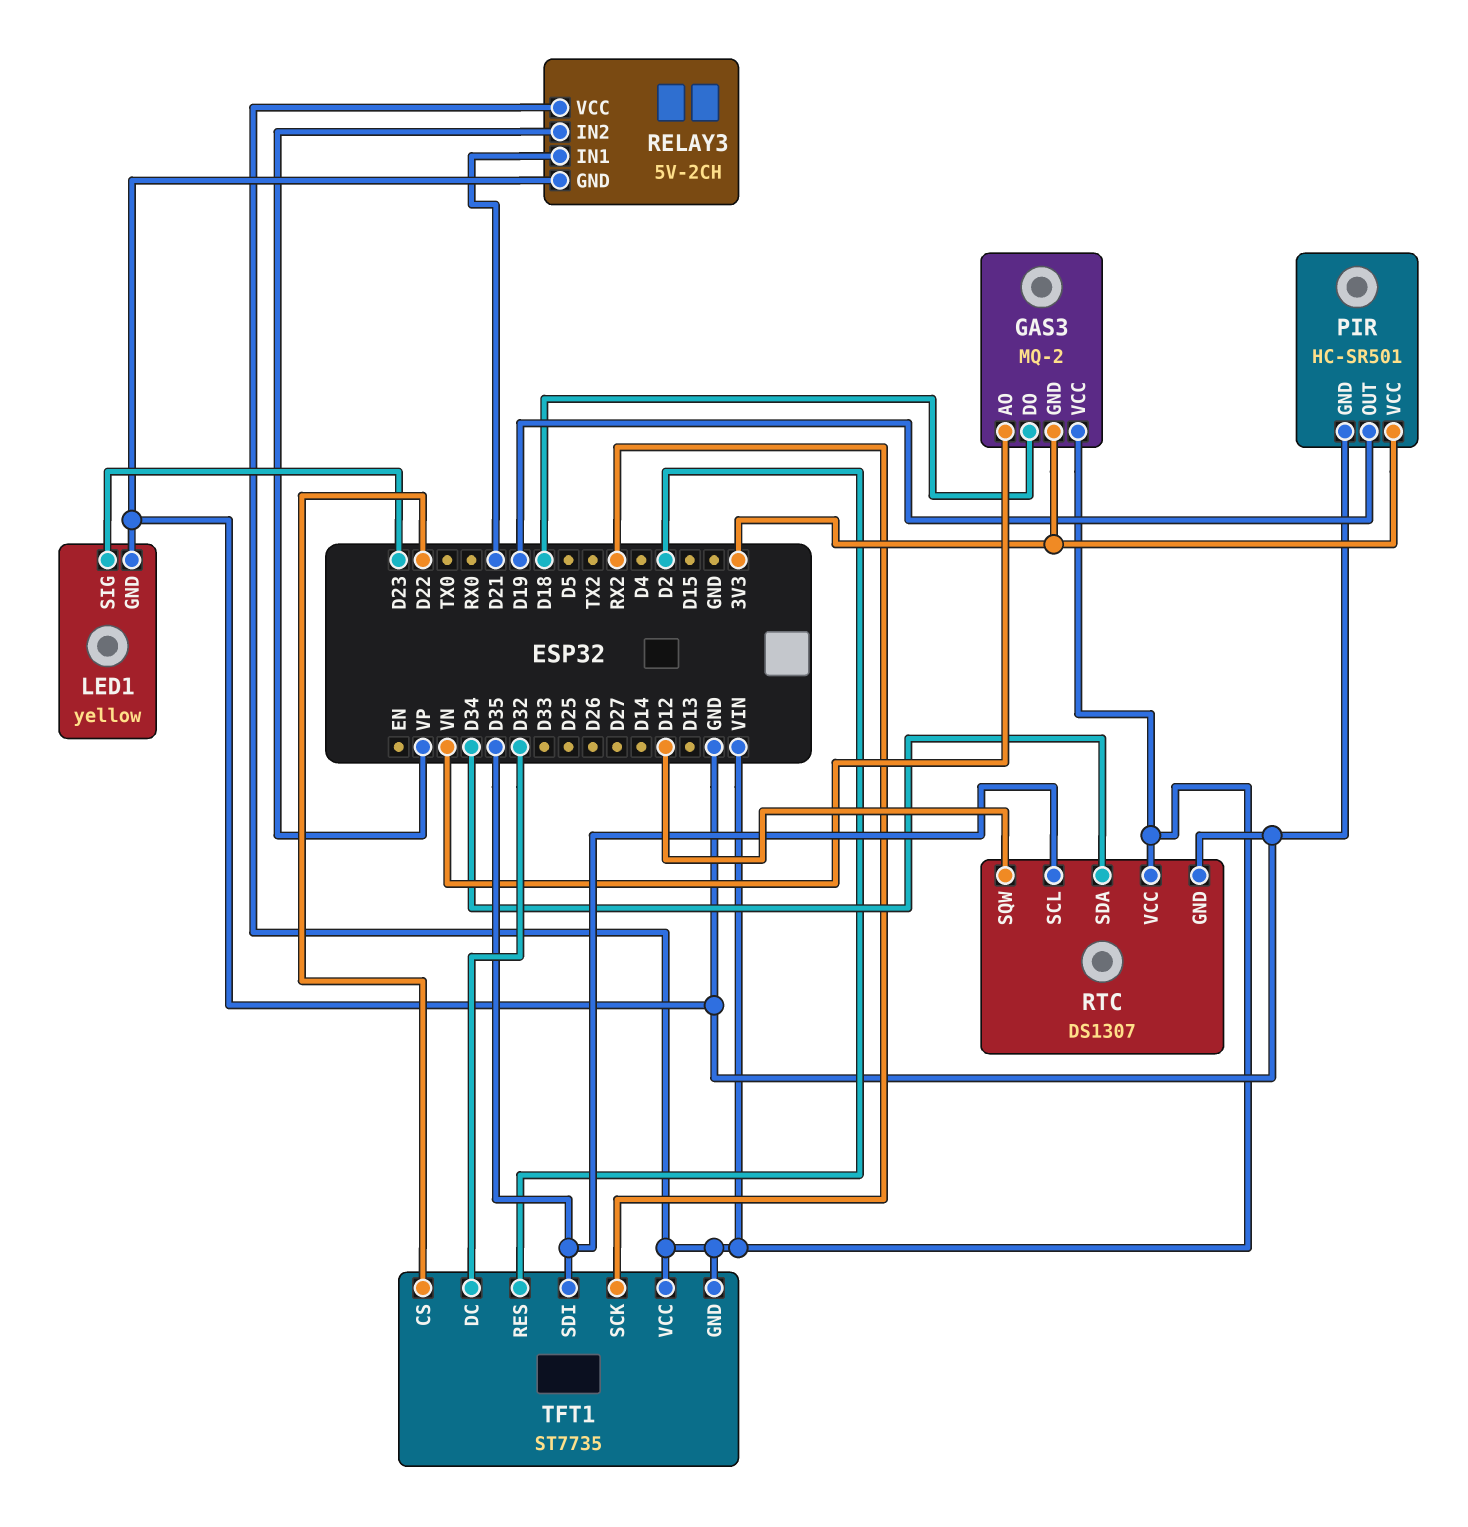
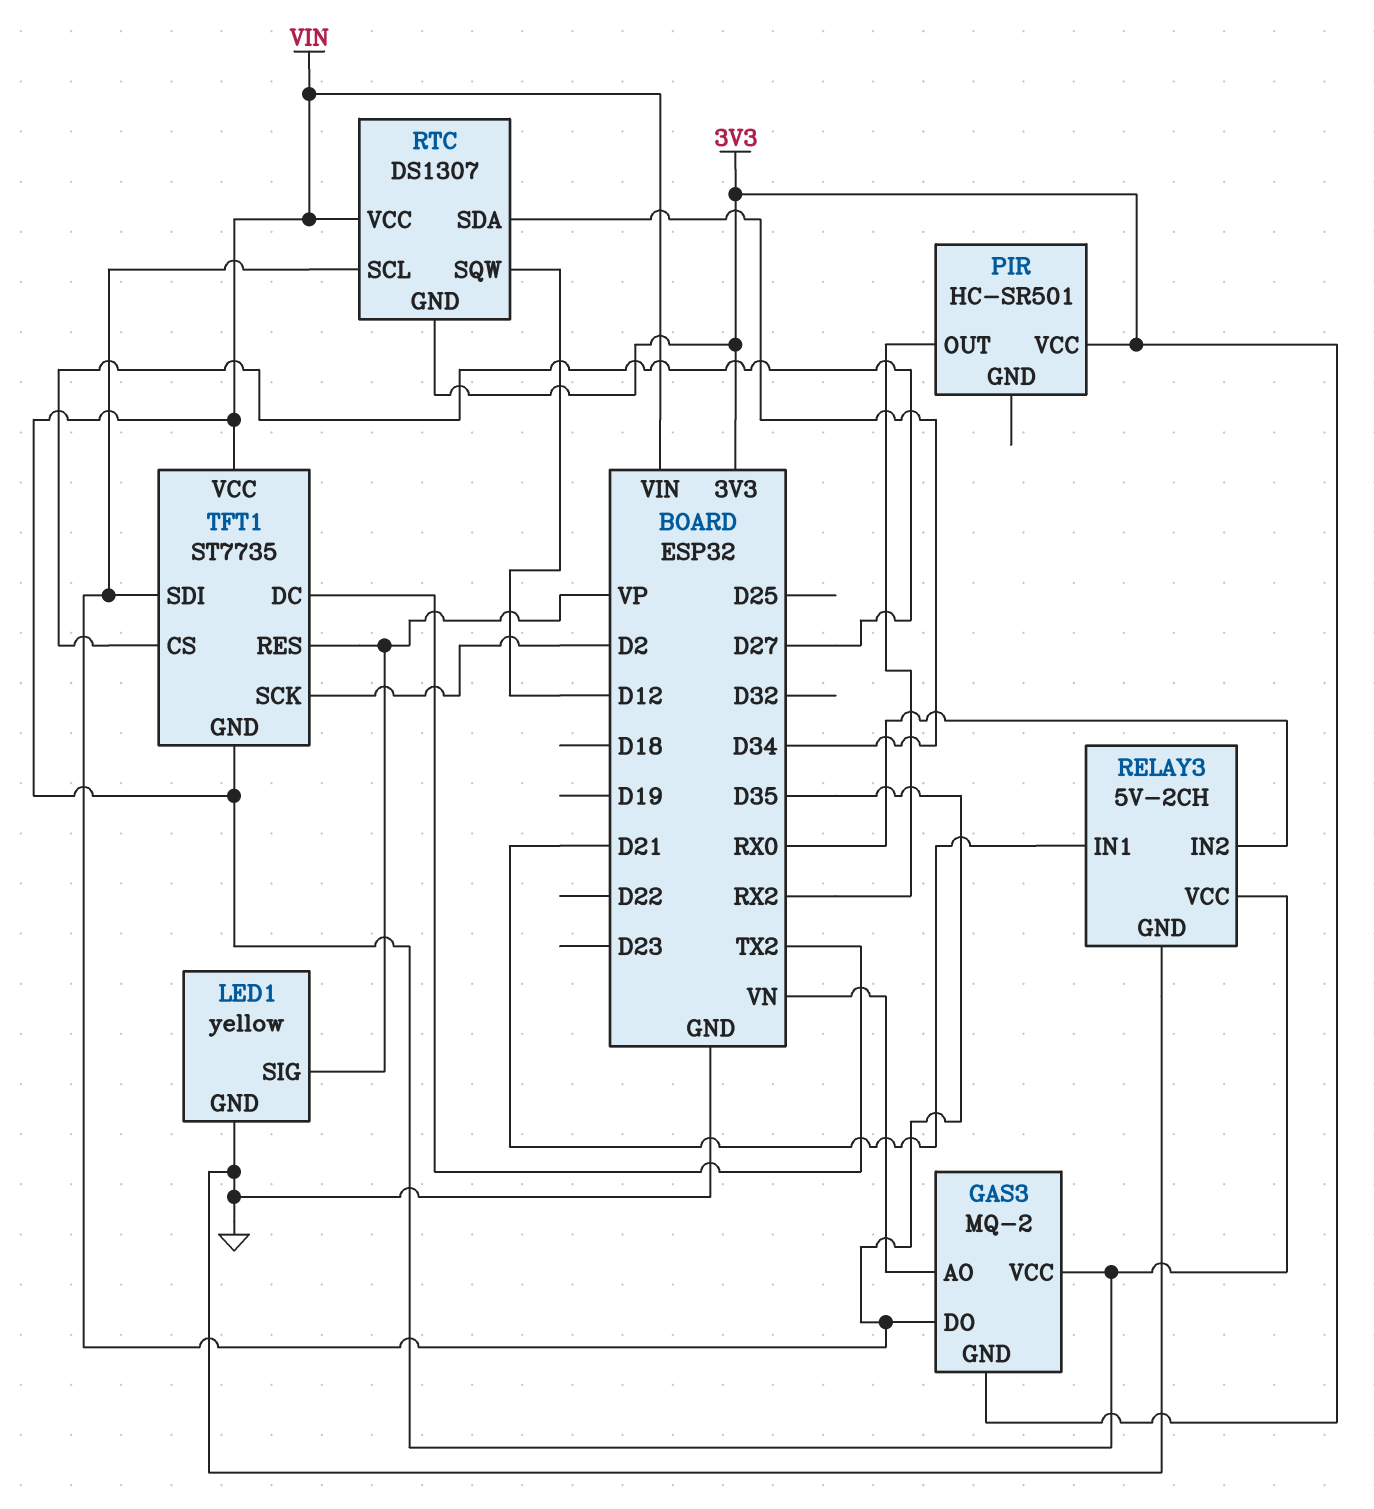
GAS3 pin DO: D18 -> D35
LED1 pin SIG: D23 -> VP
PIR pin GND: GND -> none
PIR pin OUT: D19 -> RX2
RELAY3 pin IN2: VP -> RX0
RTC pin GND: GND -> 3V3
TFT1 pin CS: D22 -> D27
TFT1 pin DC: D32 -> TX2
TFT1 pin RES: D2 -> VP
TFT1 pin SCK: RX2 -> D2

